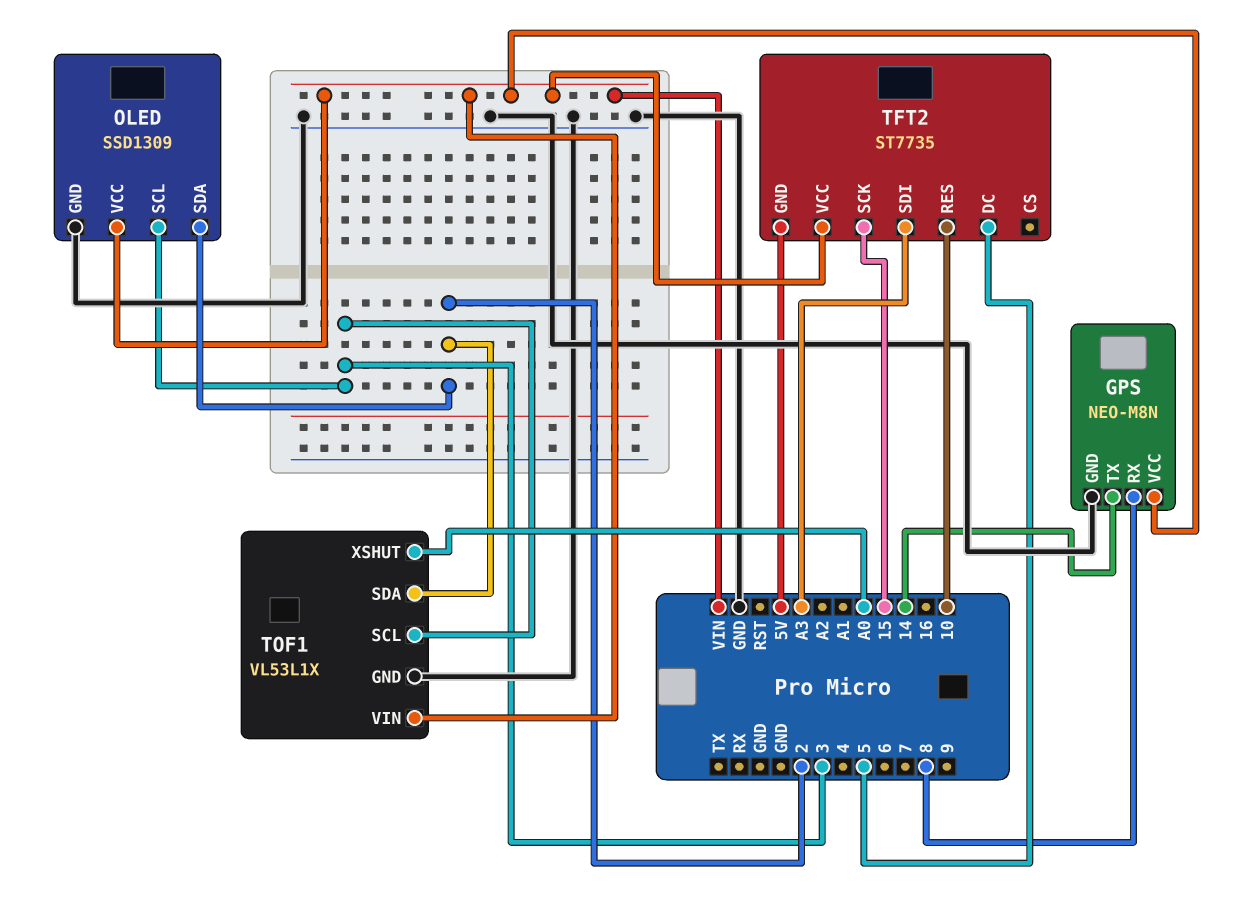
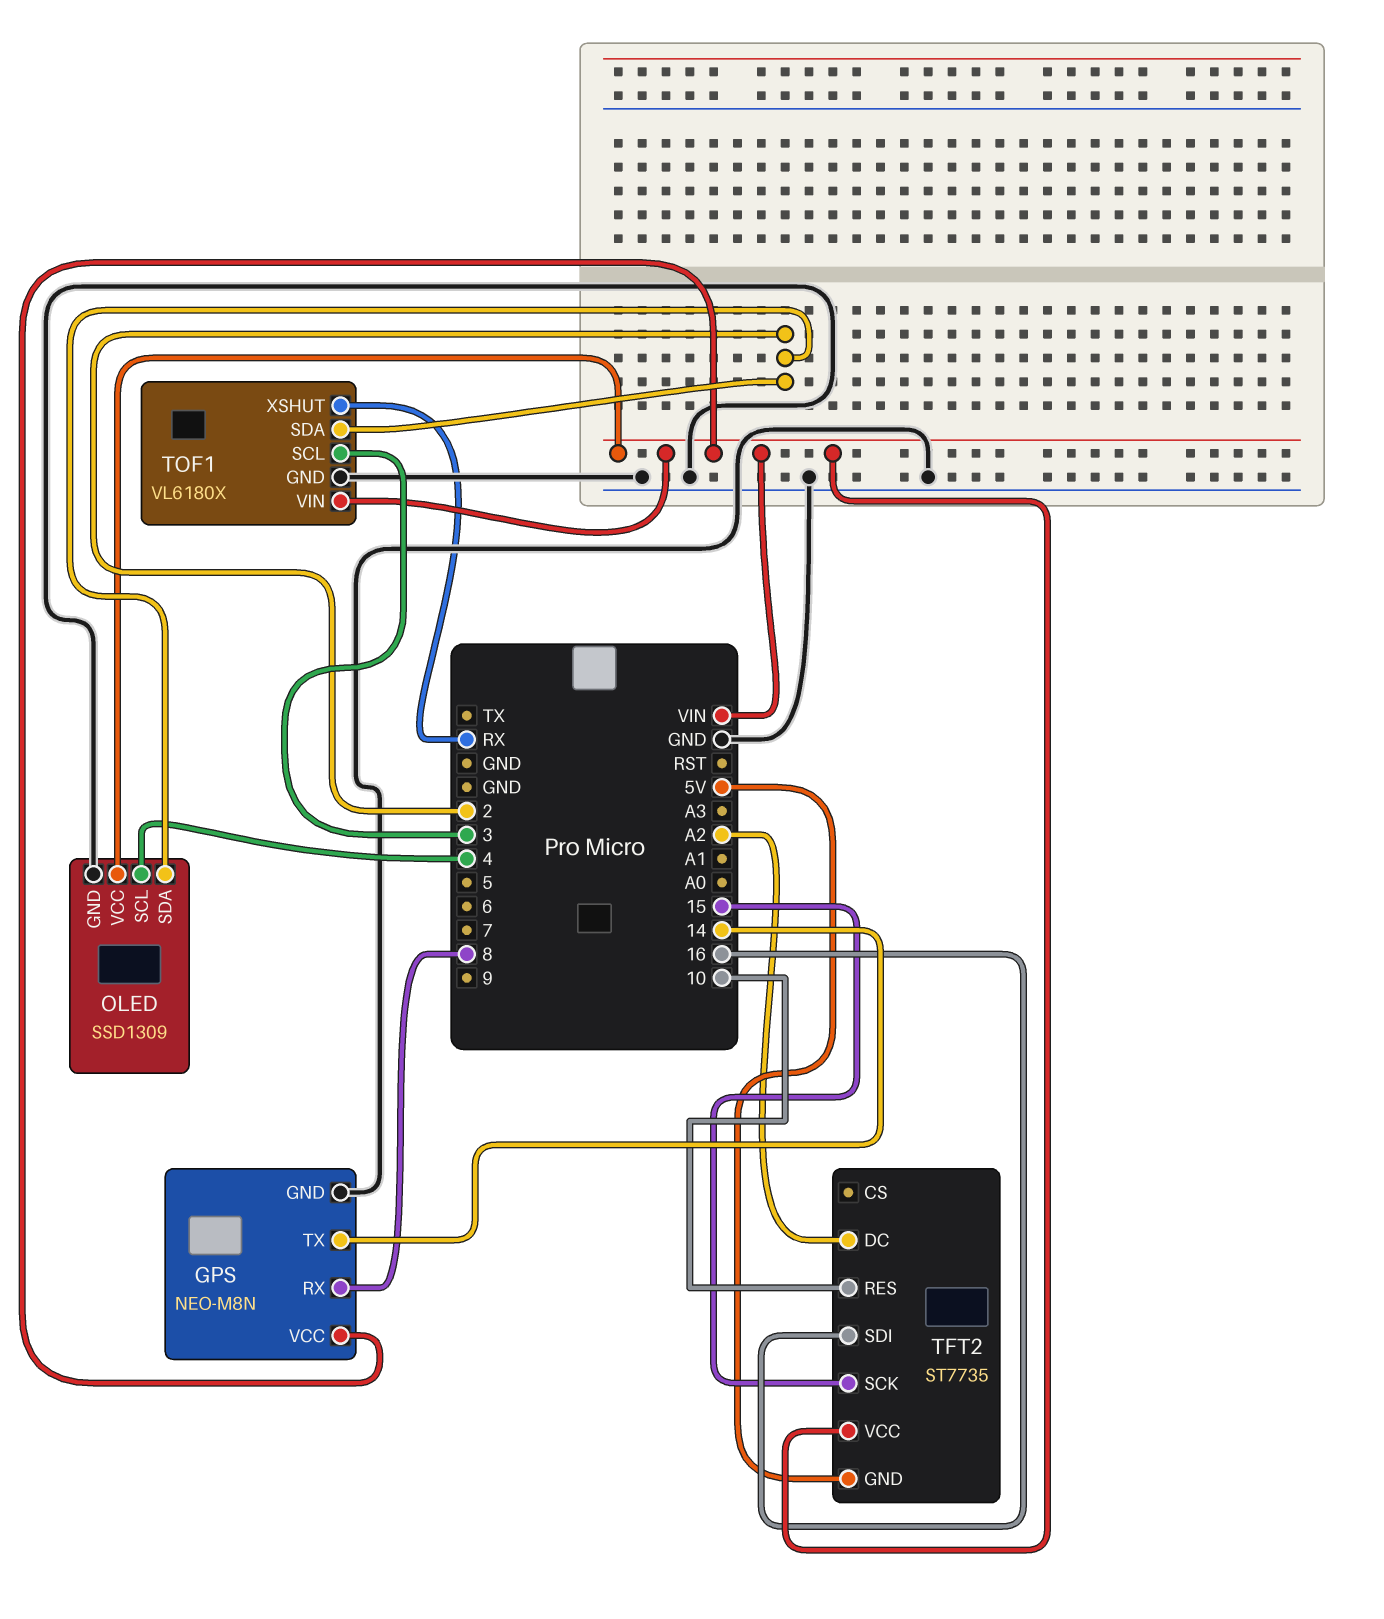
OLED pin SCL: 3 -> 4
TFT2 pin DC: 5 -> A2
TFT2 pin SDI: A3 -> 16
TOF1: VL53L1X -> VL6180X
TOF1 pin XSHUT: A0 -> RX

